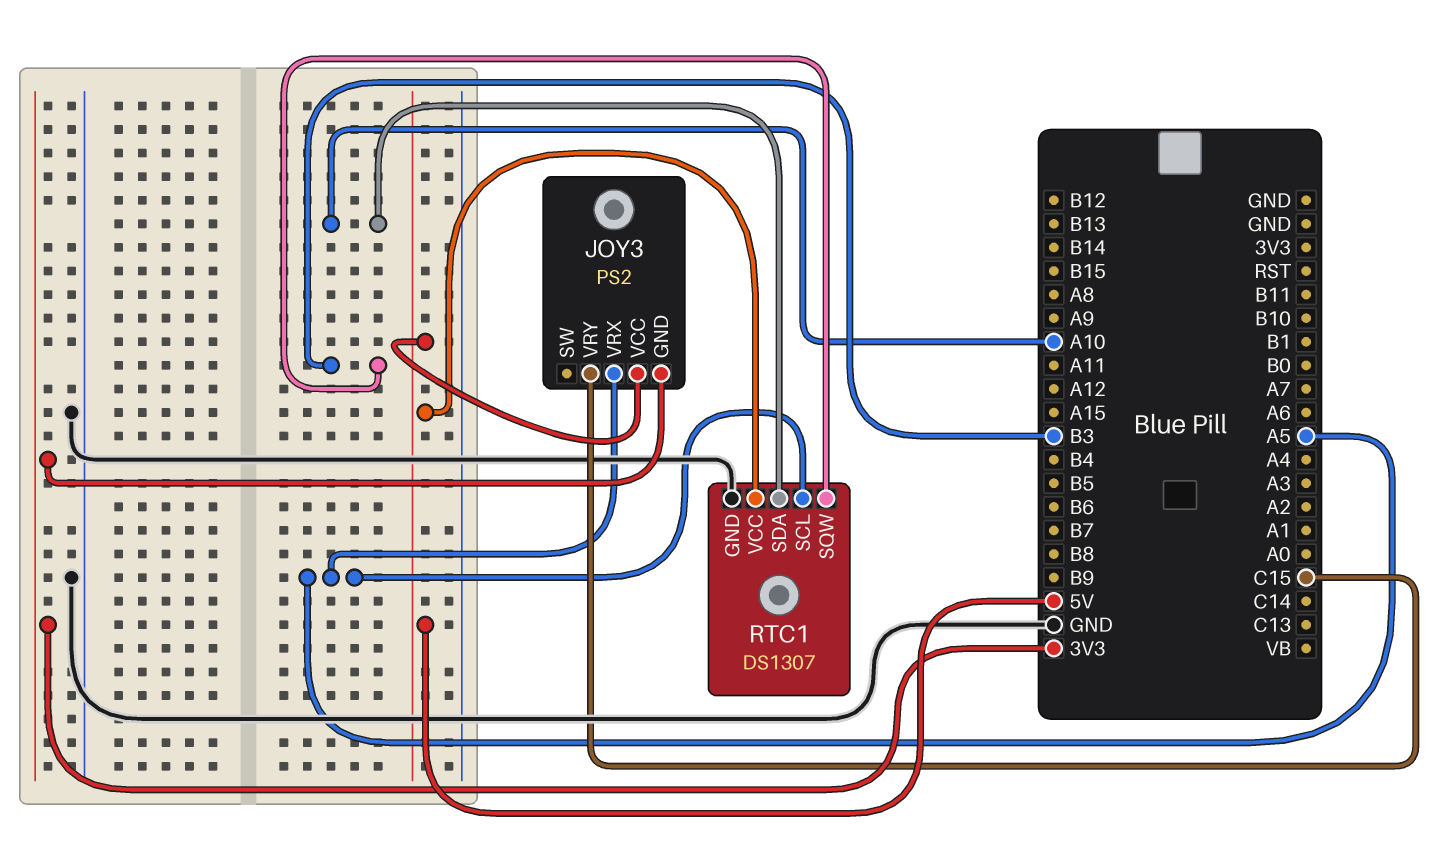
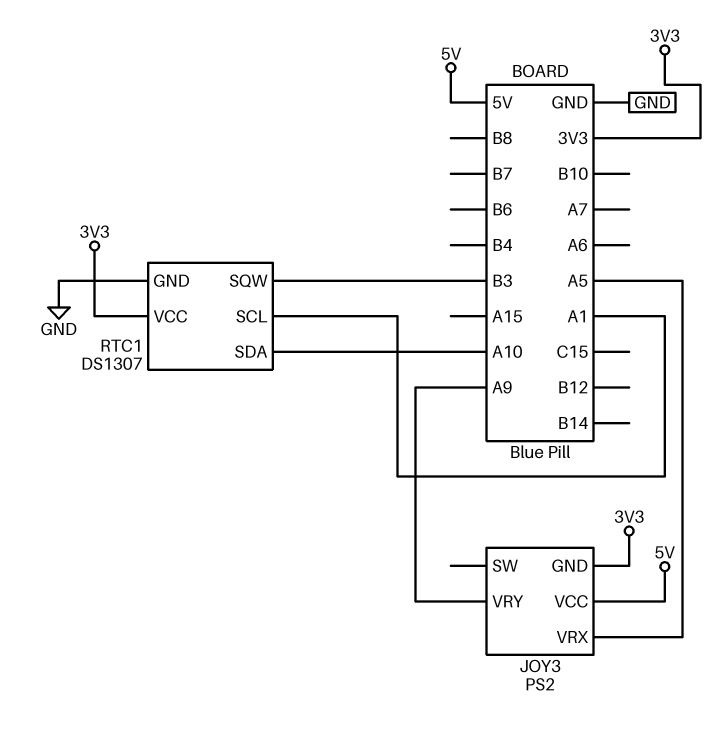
JOY3 pin VRY: C15 -> A9
RTC1 pin SCL: A5 -> A1
RTC1 pin VCC: 5V -> 3V3

